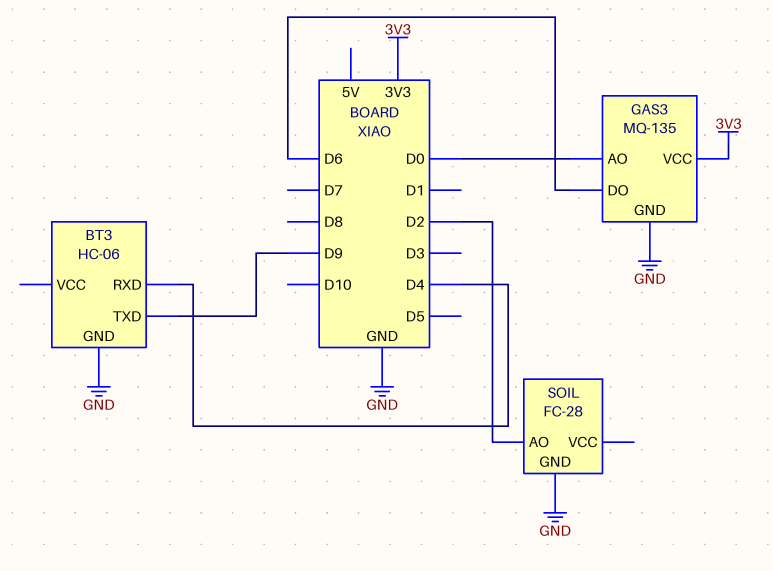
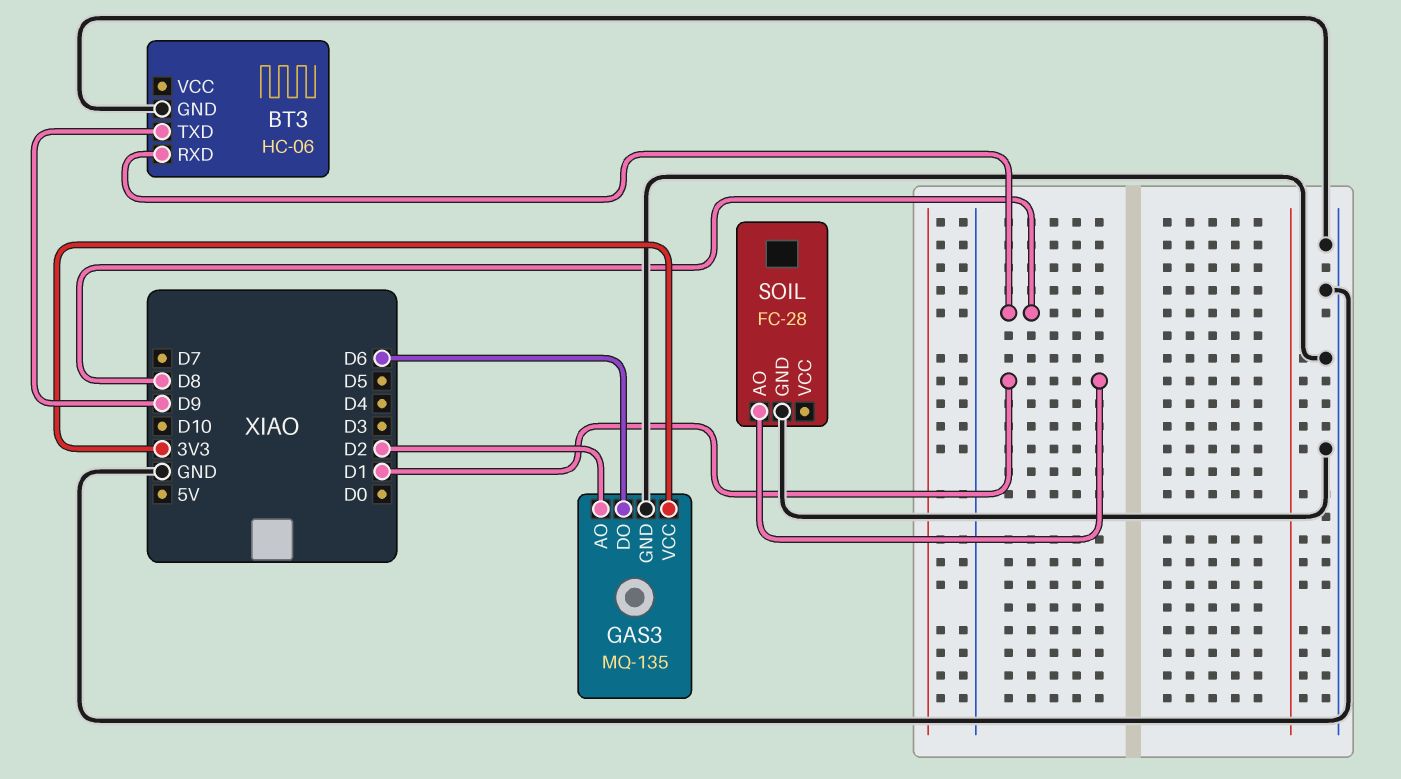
BT3 pin RXD: D4 -> D8
GAS3 pin AO: D0 -> D2
SOIL pin AO: D2 -> D1

